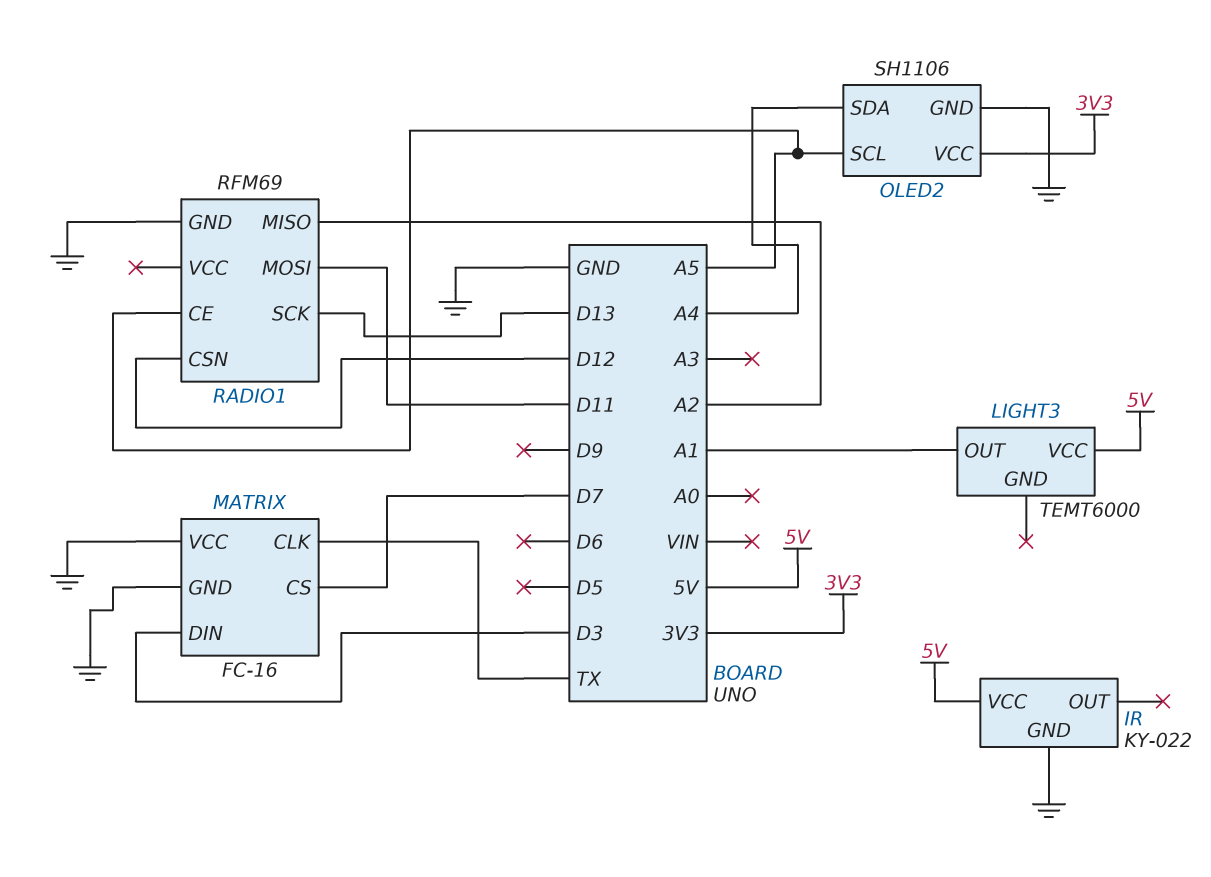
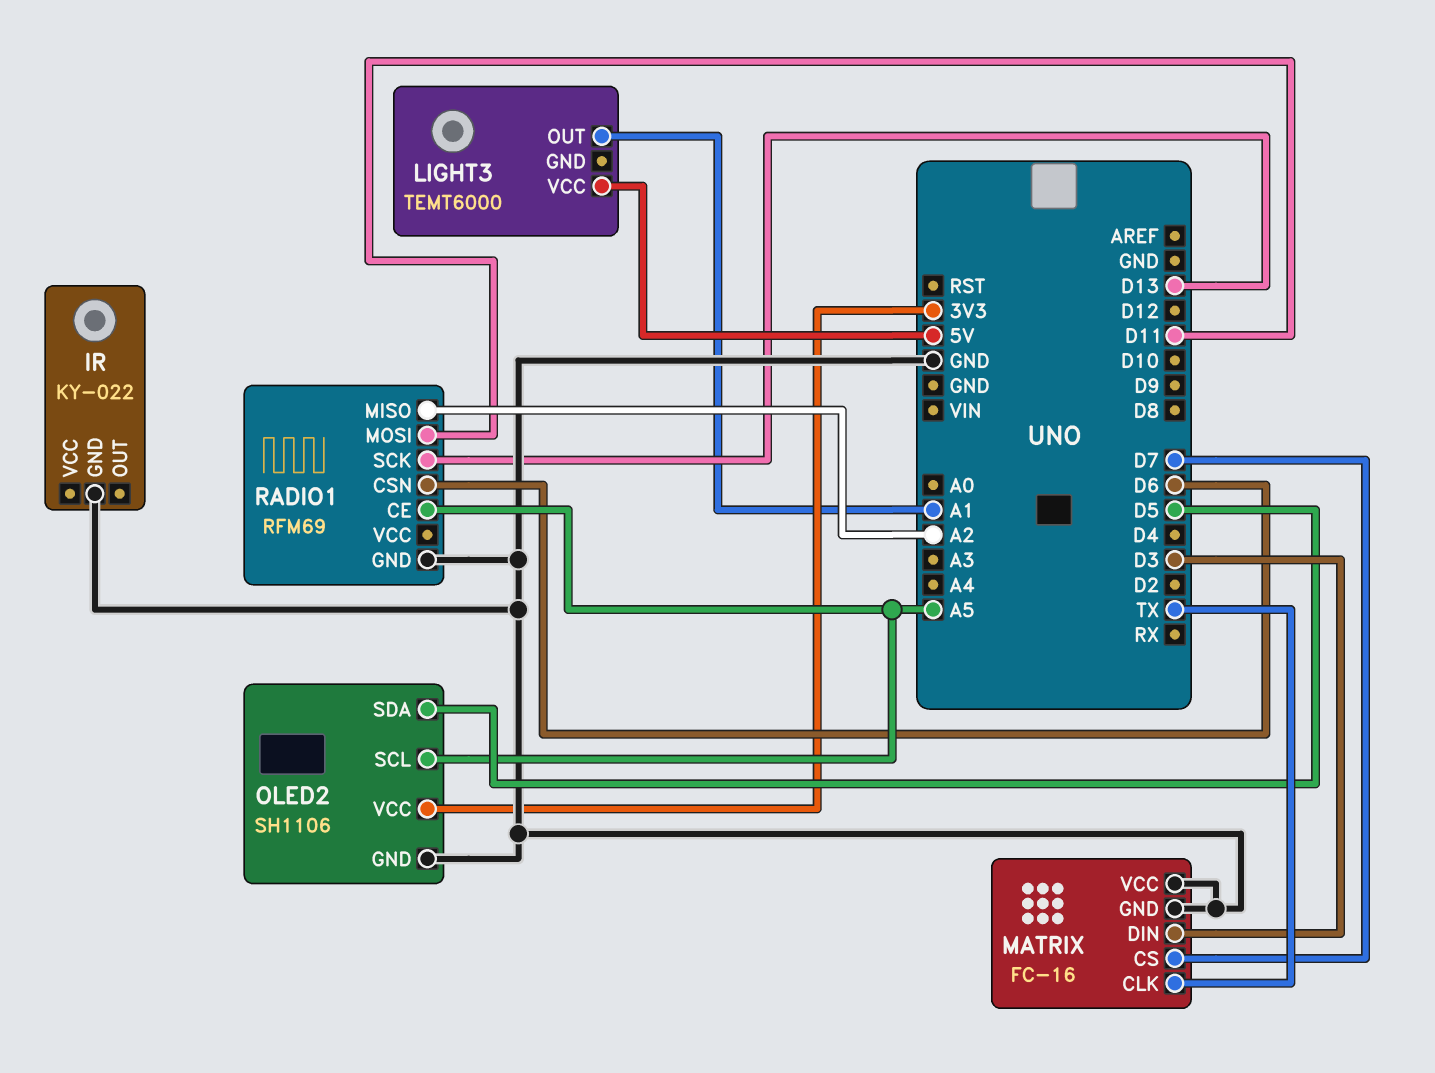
IR pin VCC: 5V -> none
OLED2 pin SDA: A4 -> D5
RADIO1 pin CSN: D12 -> D6

